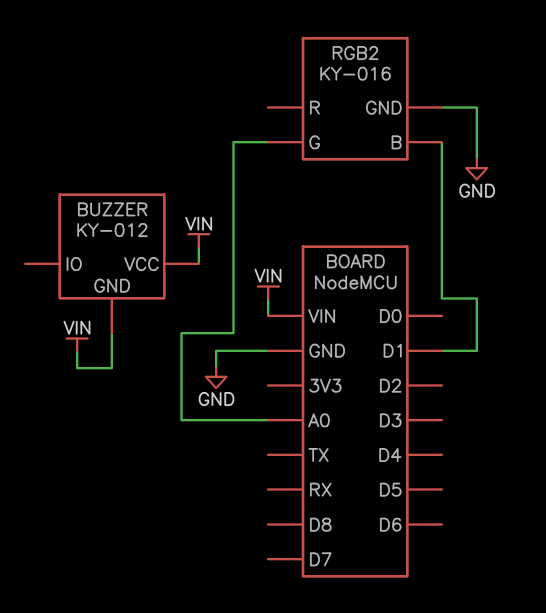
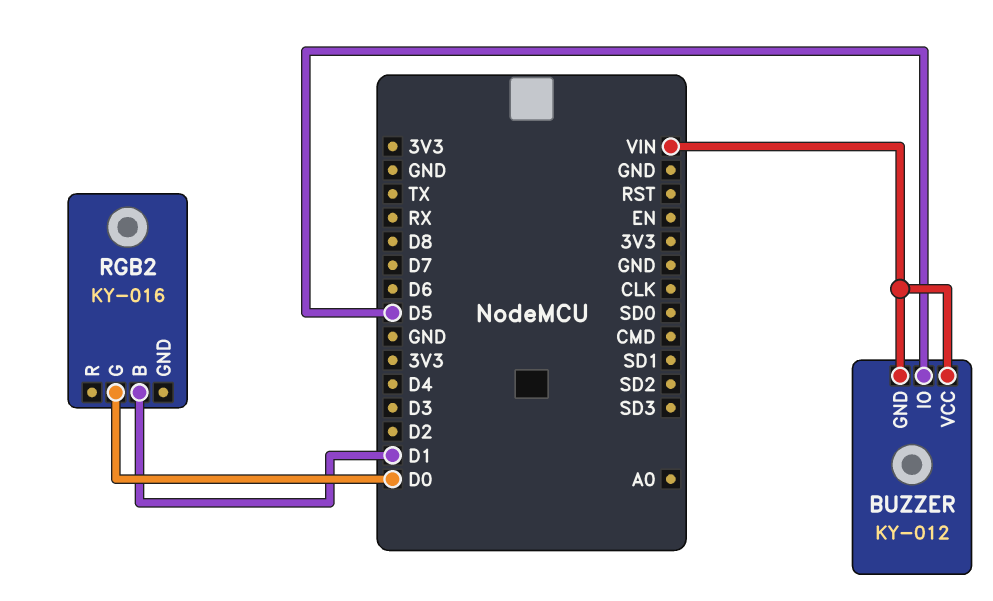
BUZZER pin IO: none -> D5
RGB2 pin G: A0 -> D0
RGB2 pin GND: GND -> none

